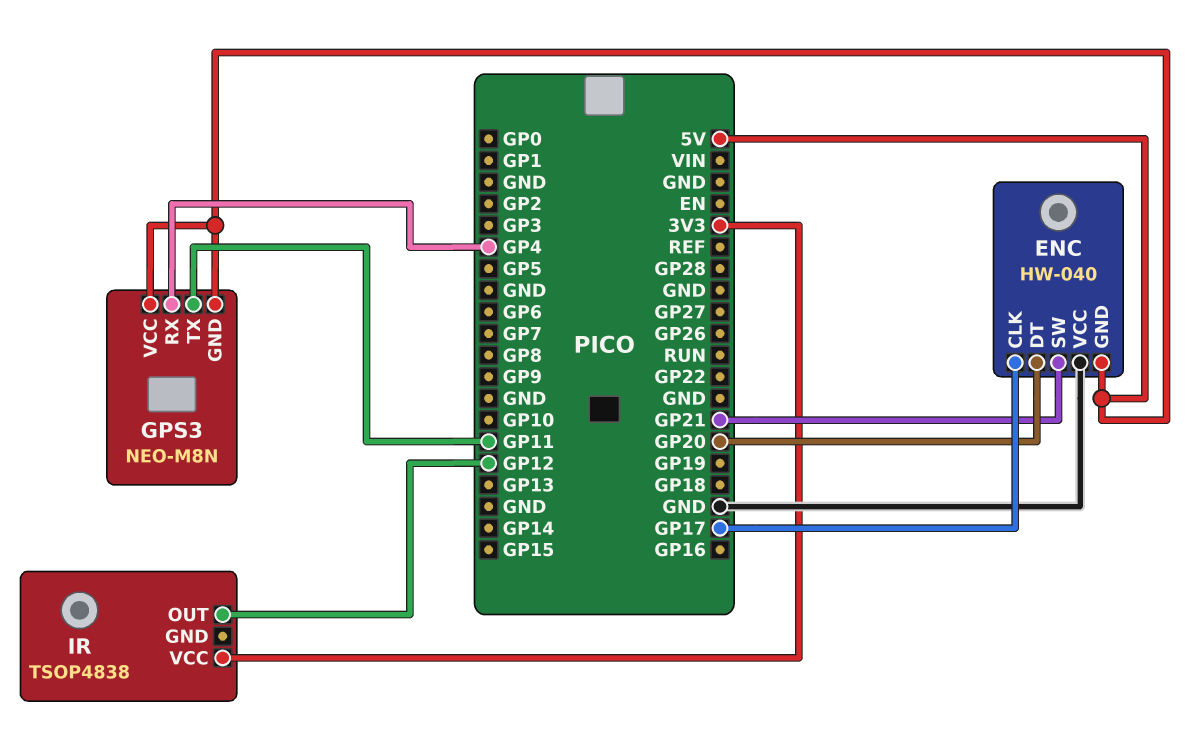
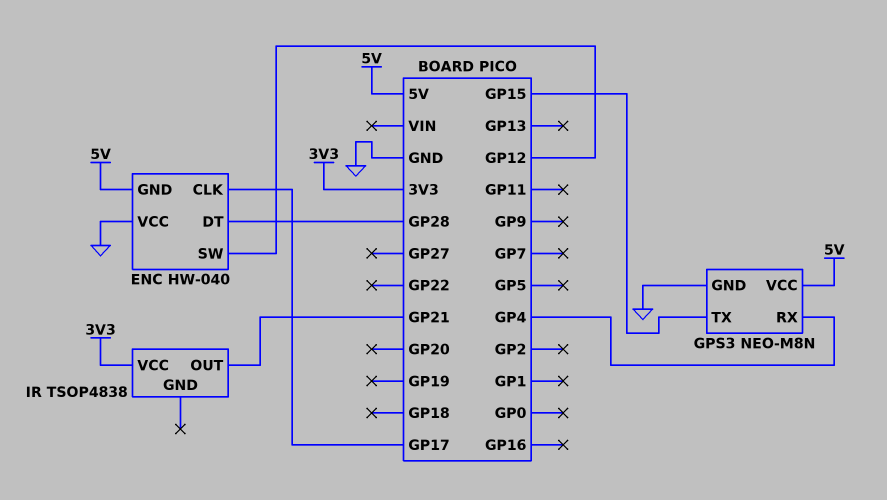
ENC pin DT: GP20 -> GP28
ENC pin SW: GP21 -> GP12
GPS3 pin GND: 5V -> GND
GPS3 pin TX: GP11 -> GP15
IR pin OUT: GP12 -> GP21

